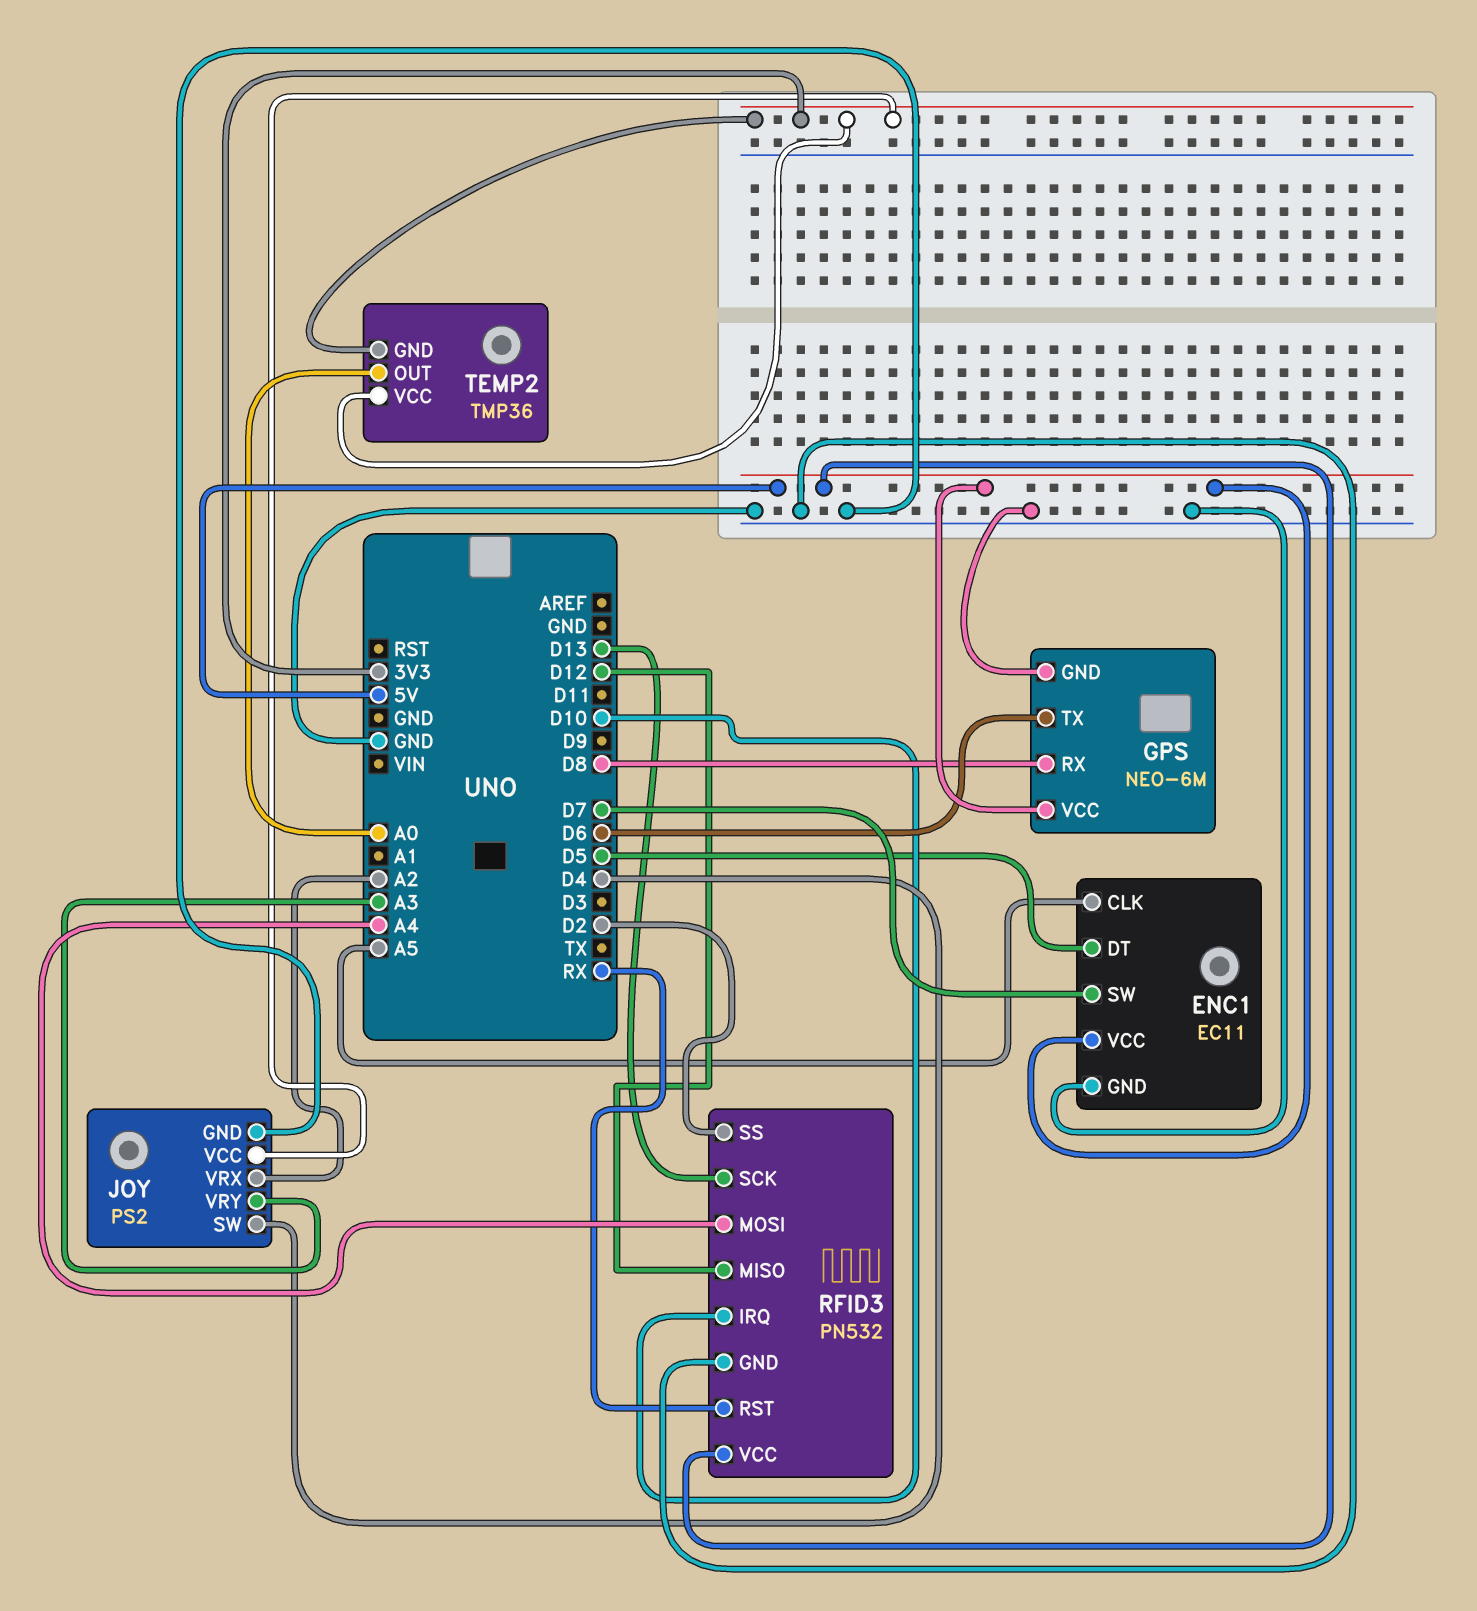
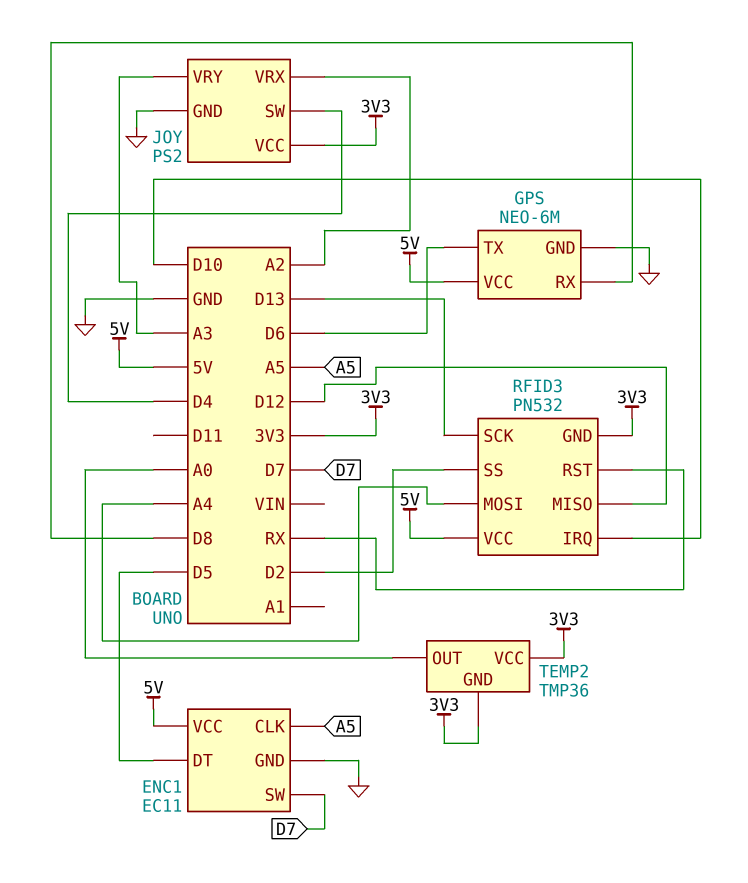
RFID3 pin GND: GND -> 3V3

